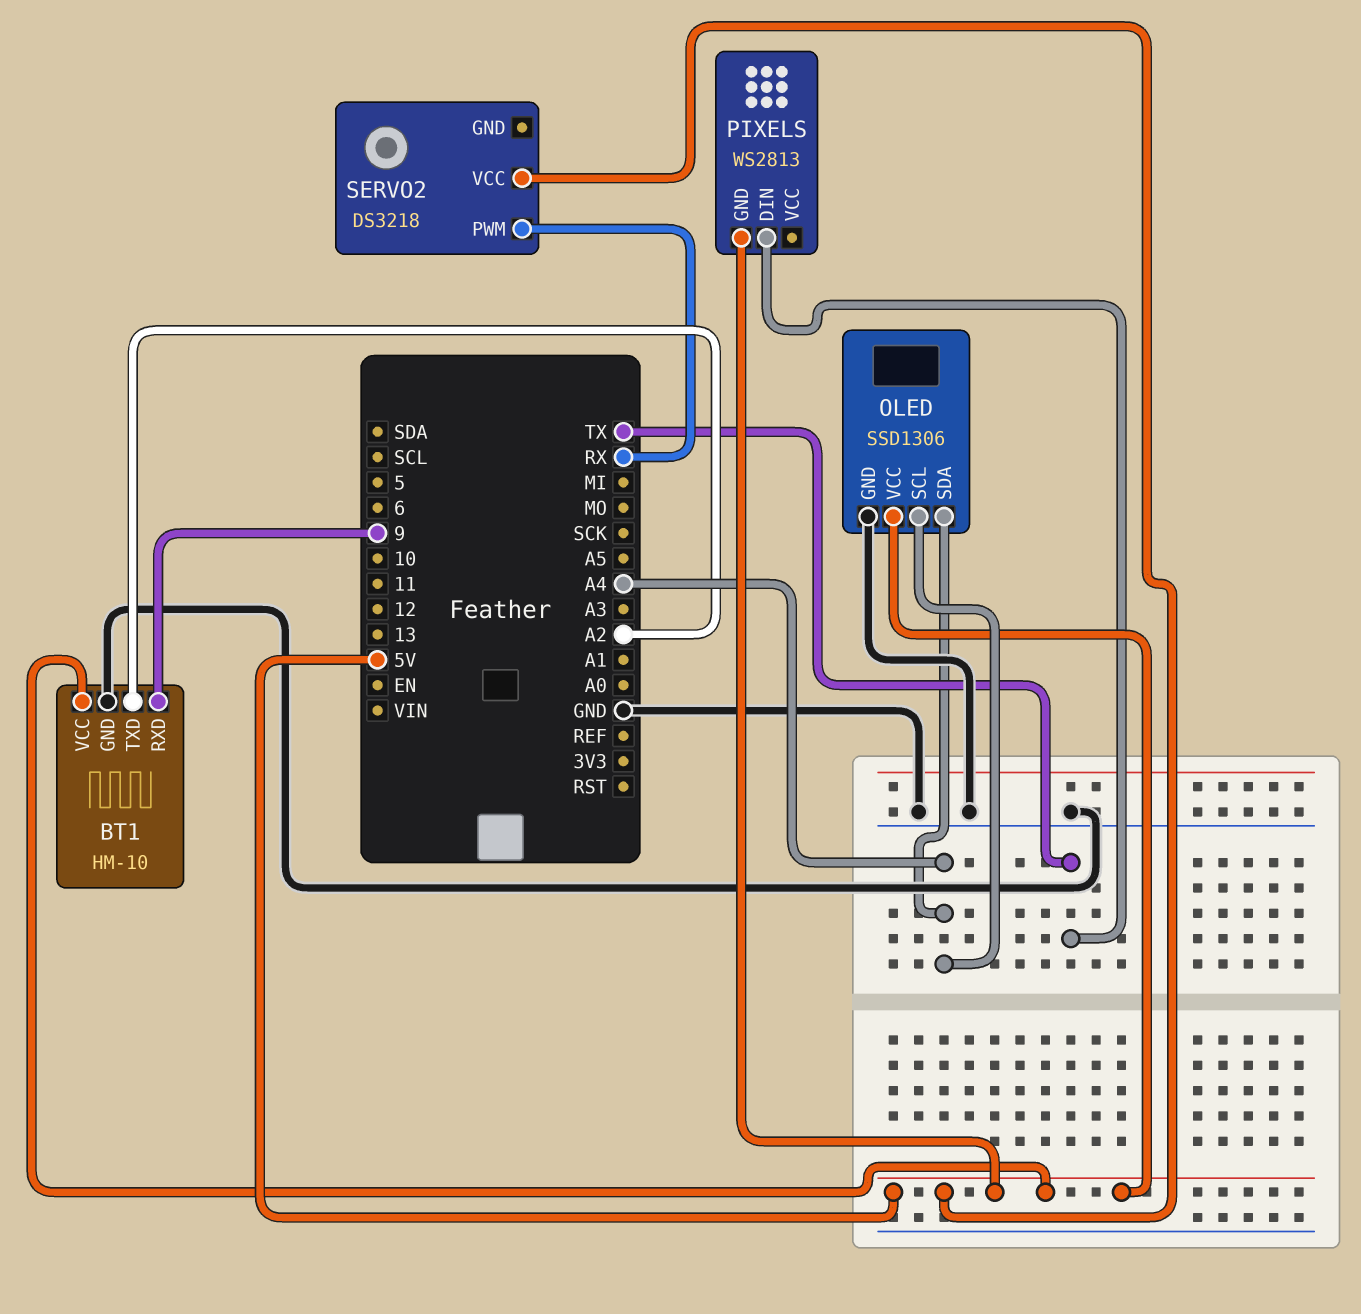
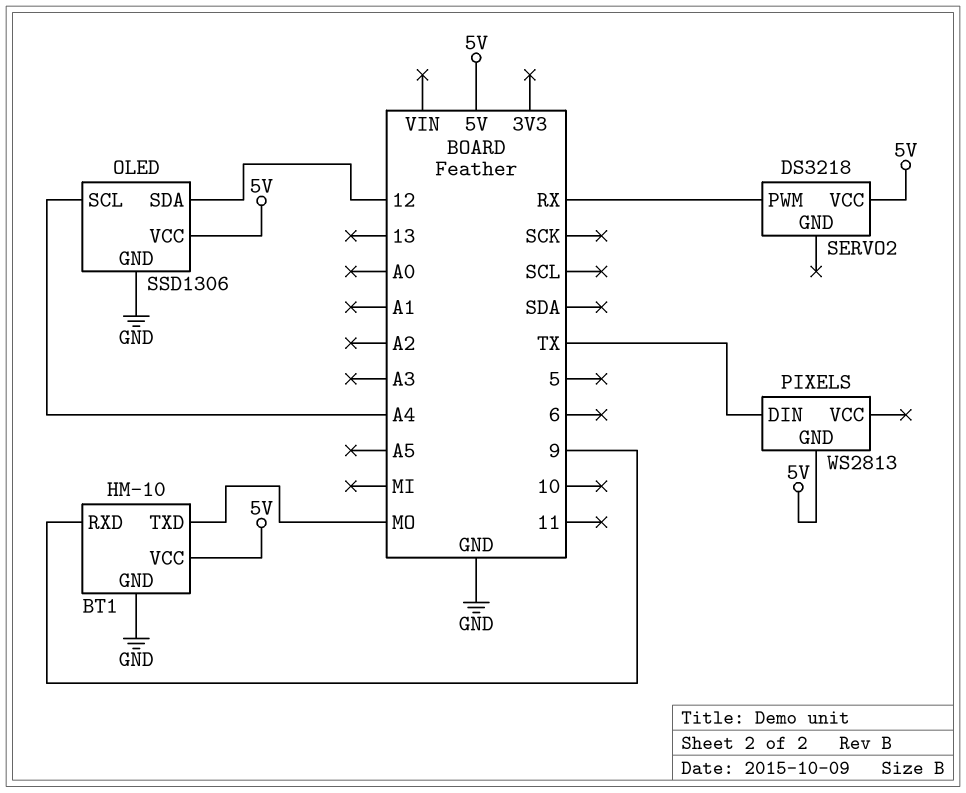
BT1 pin TXD: A2 -> MO
OLED pin SDA: A4 -> 12

